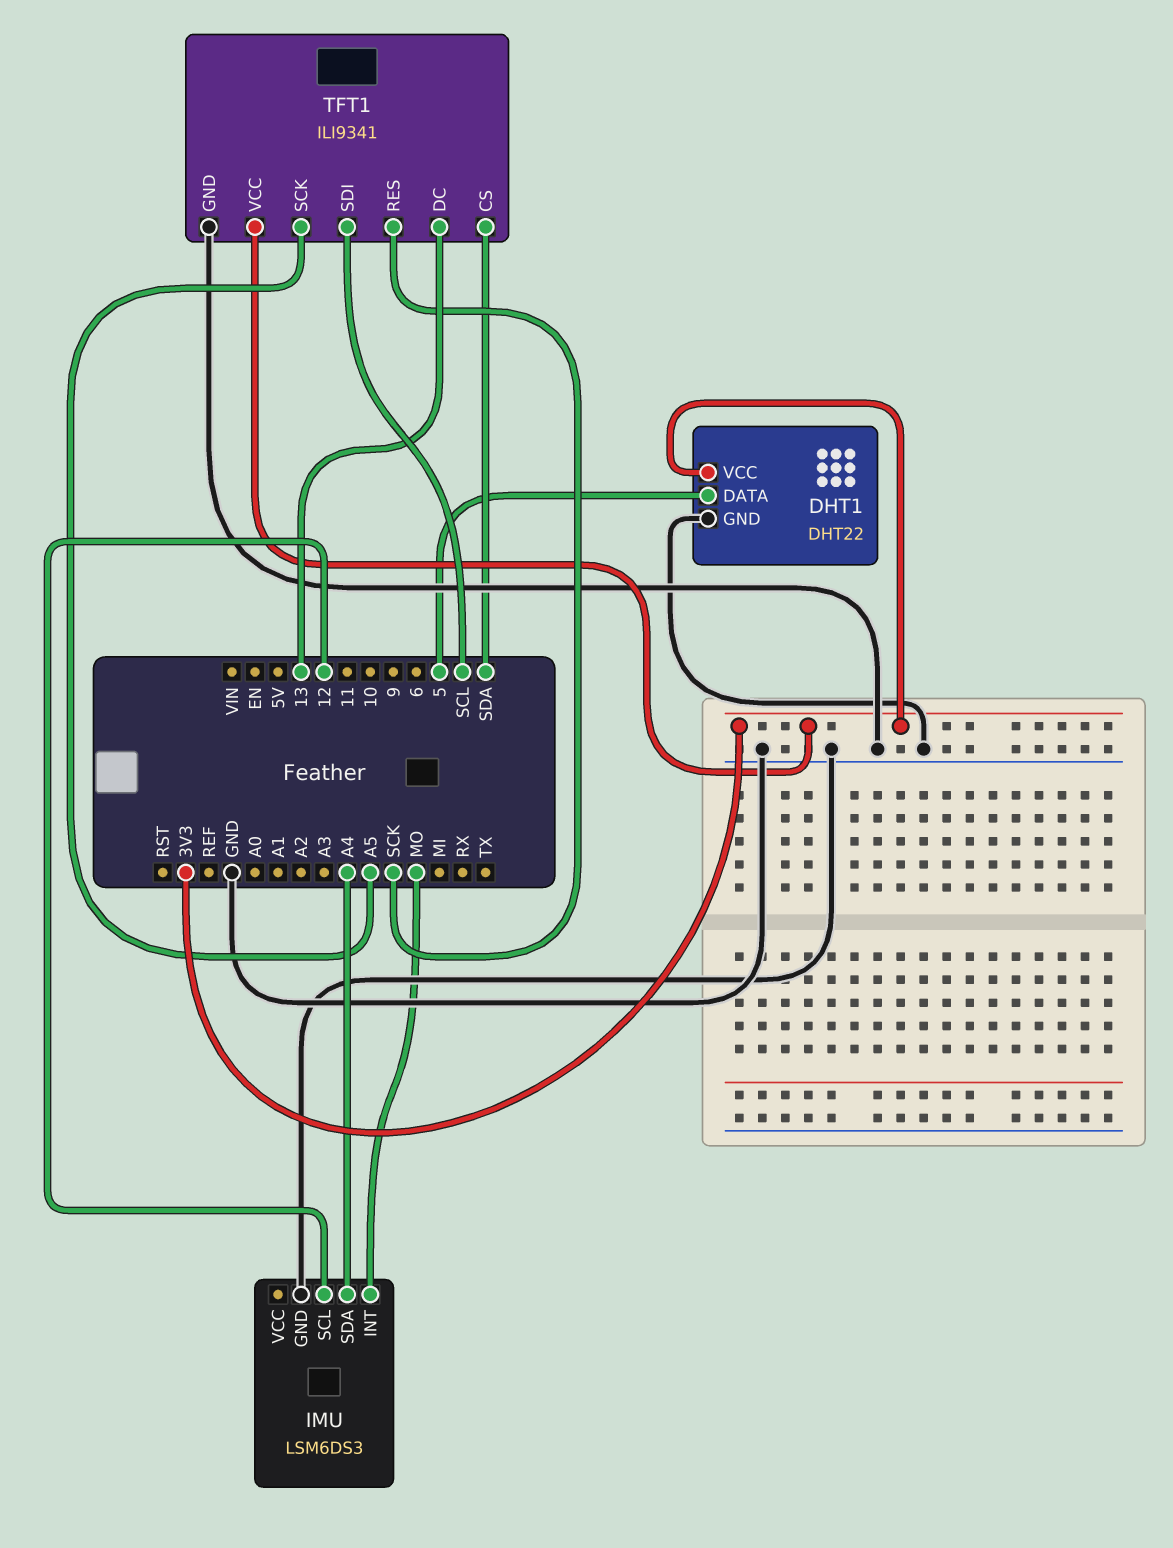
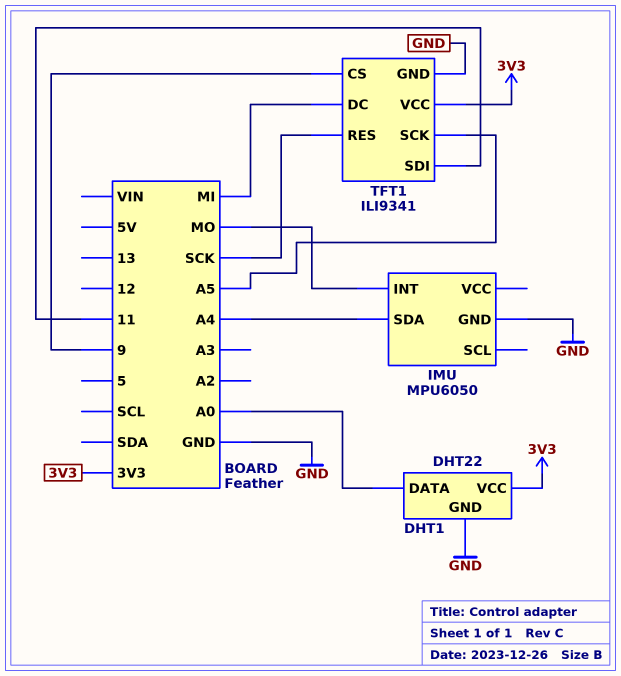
DHT1 pin DATA: 5 -> A0
IMU: LSM6DS3 -> MPU6050
IMU pin SCL: 12 -> none
TFT1 pin CS: SDA -> 9
TFT1 pin DC: 13 -> MI
TFT1 pin SDI: SCL -> 11

